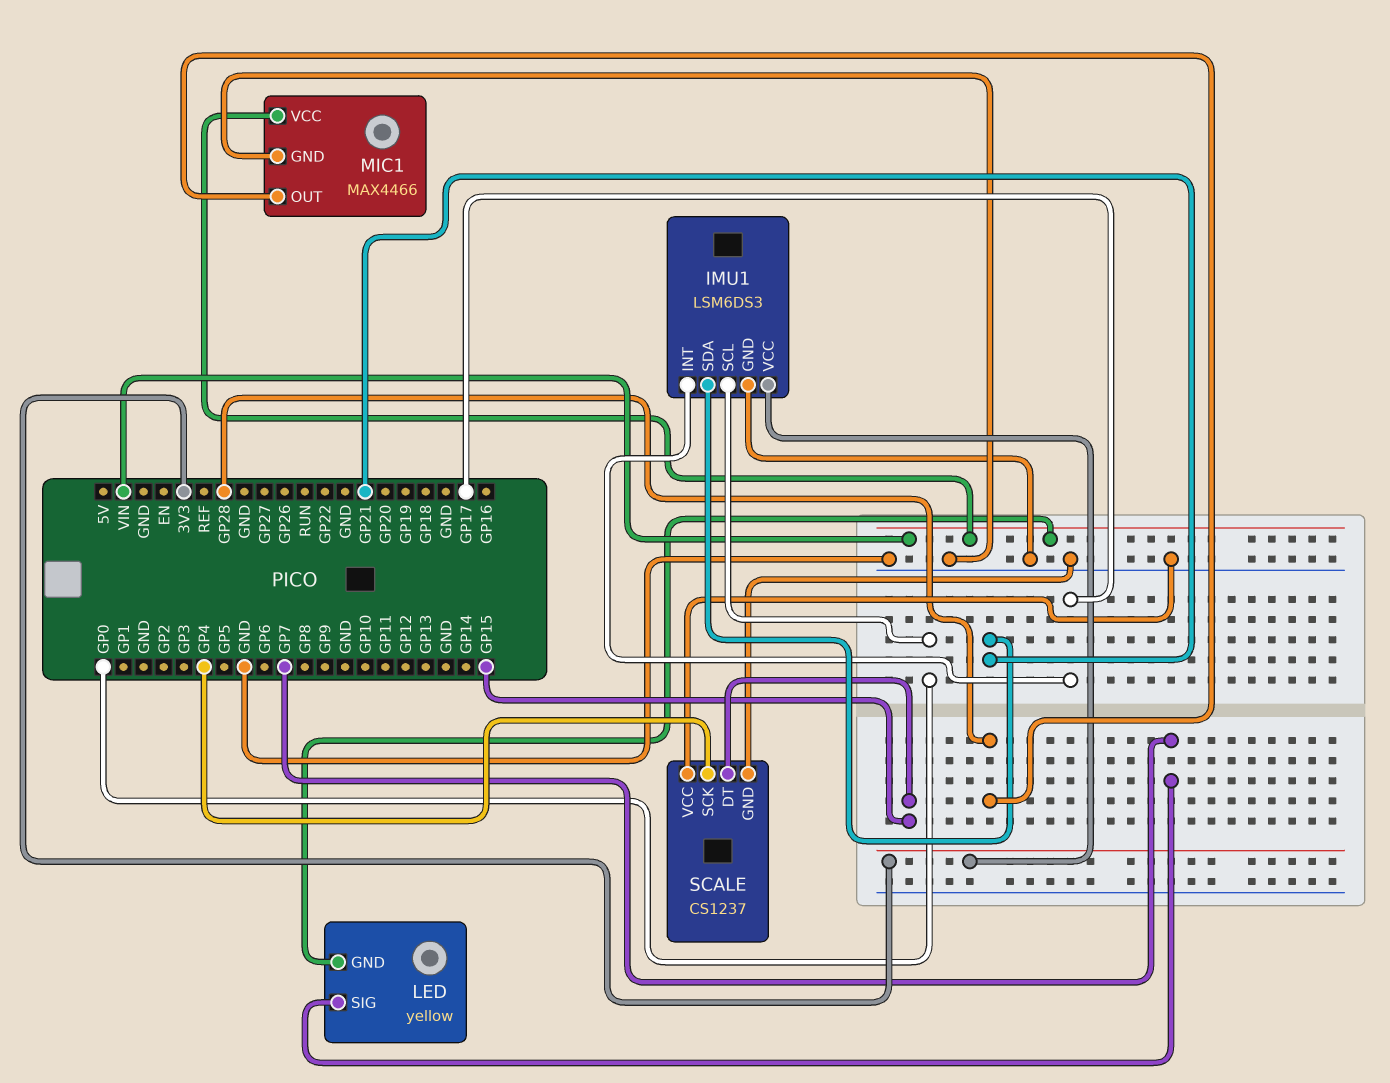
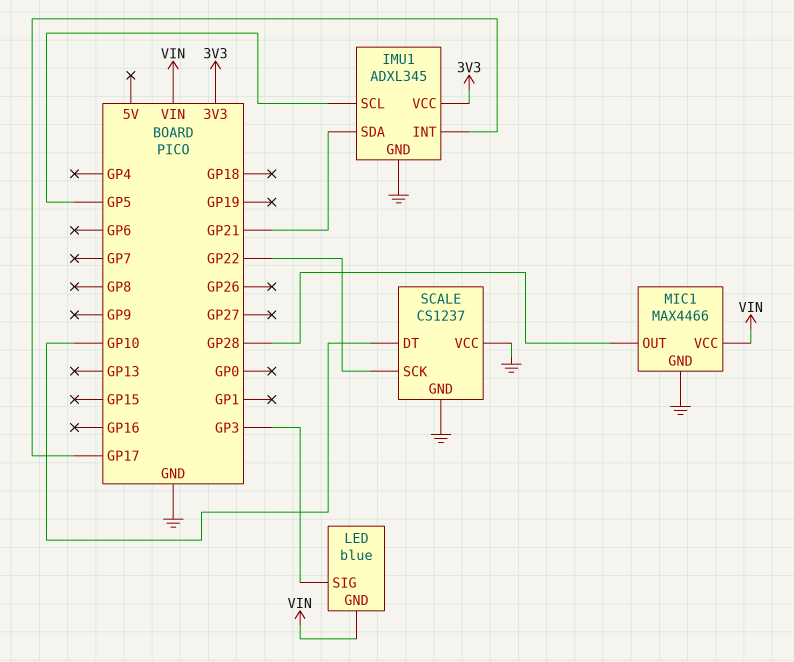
IMU1: LSM6DS3 -> ADXL345
IMU1 pin SCL: GP0 -> GP5
LED: yellow -> blue
LED pin SIG: GP7 -> GP3
SCALE pin DT: GP15 -> GP10
SCALE pin SCK: GP4 -> GP22

